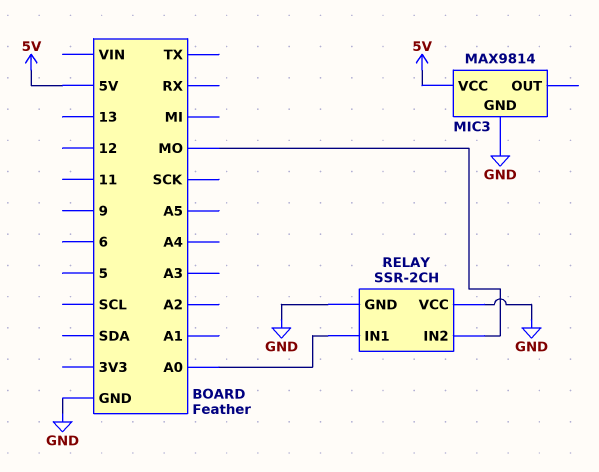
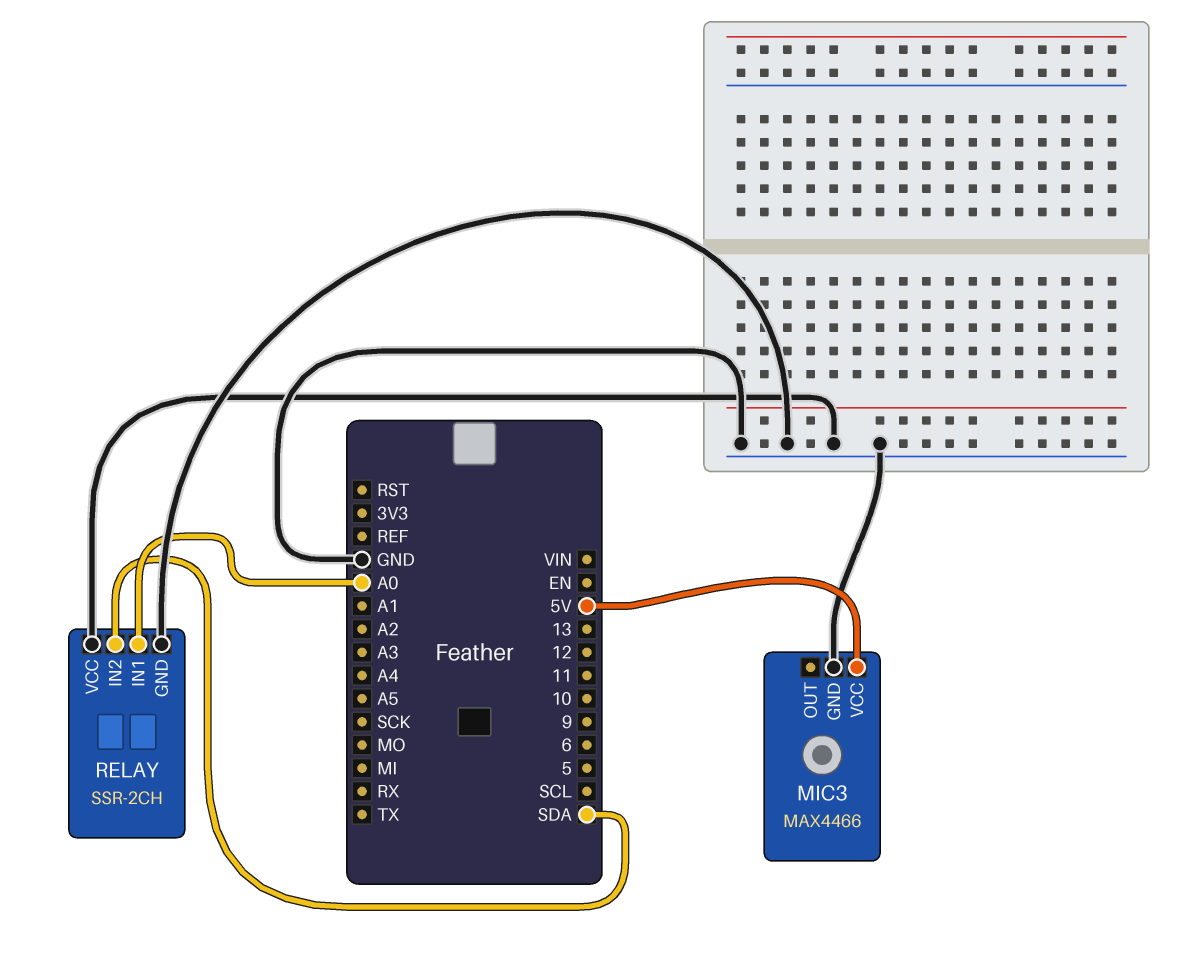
MIC3: MAX9814 -> MAX4466
RELAY pin IN2: MO -> SDA

